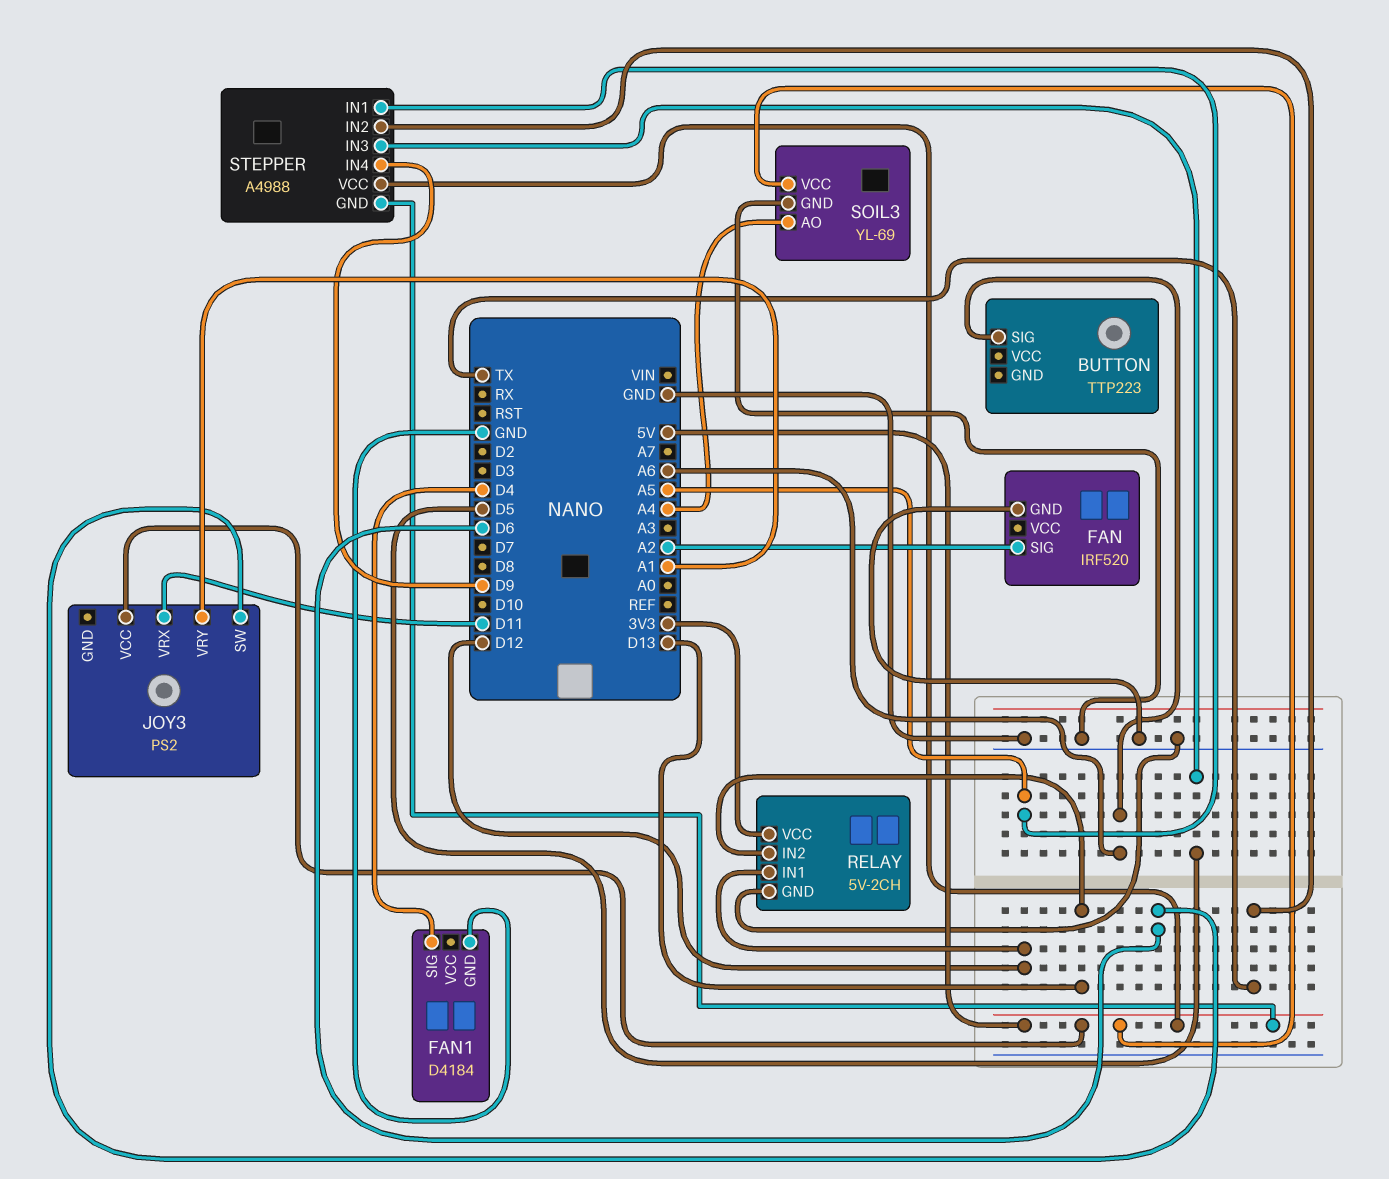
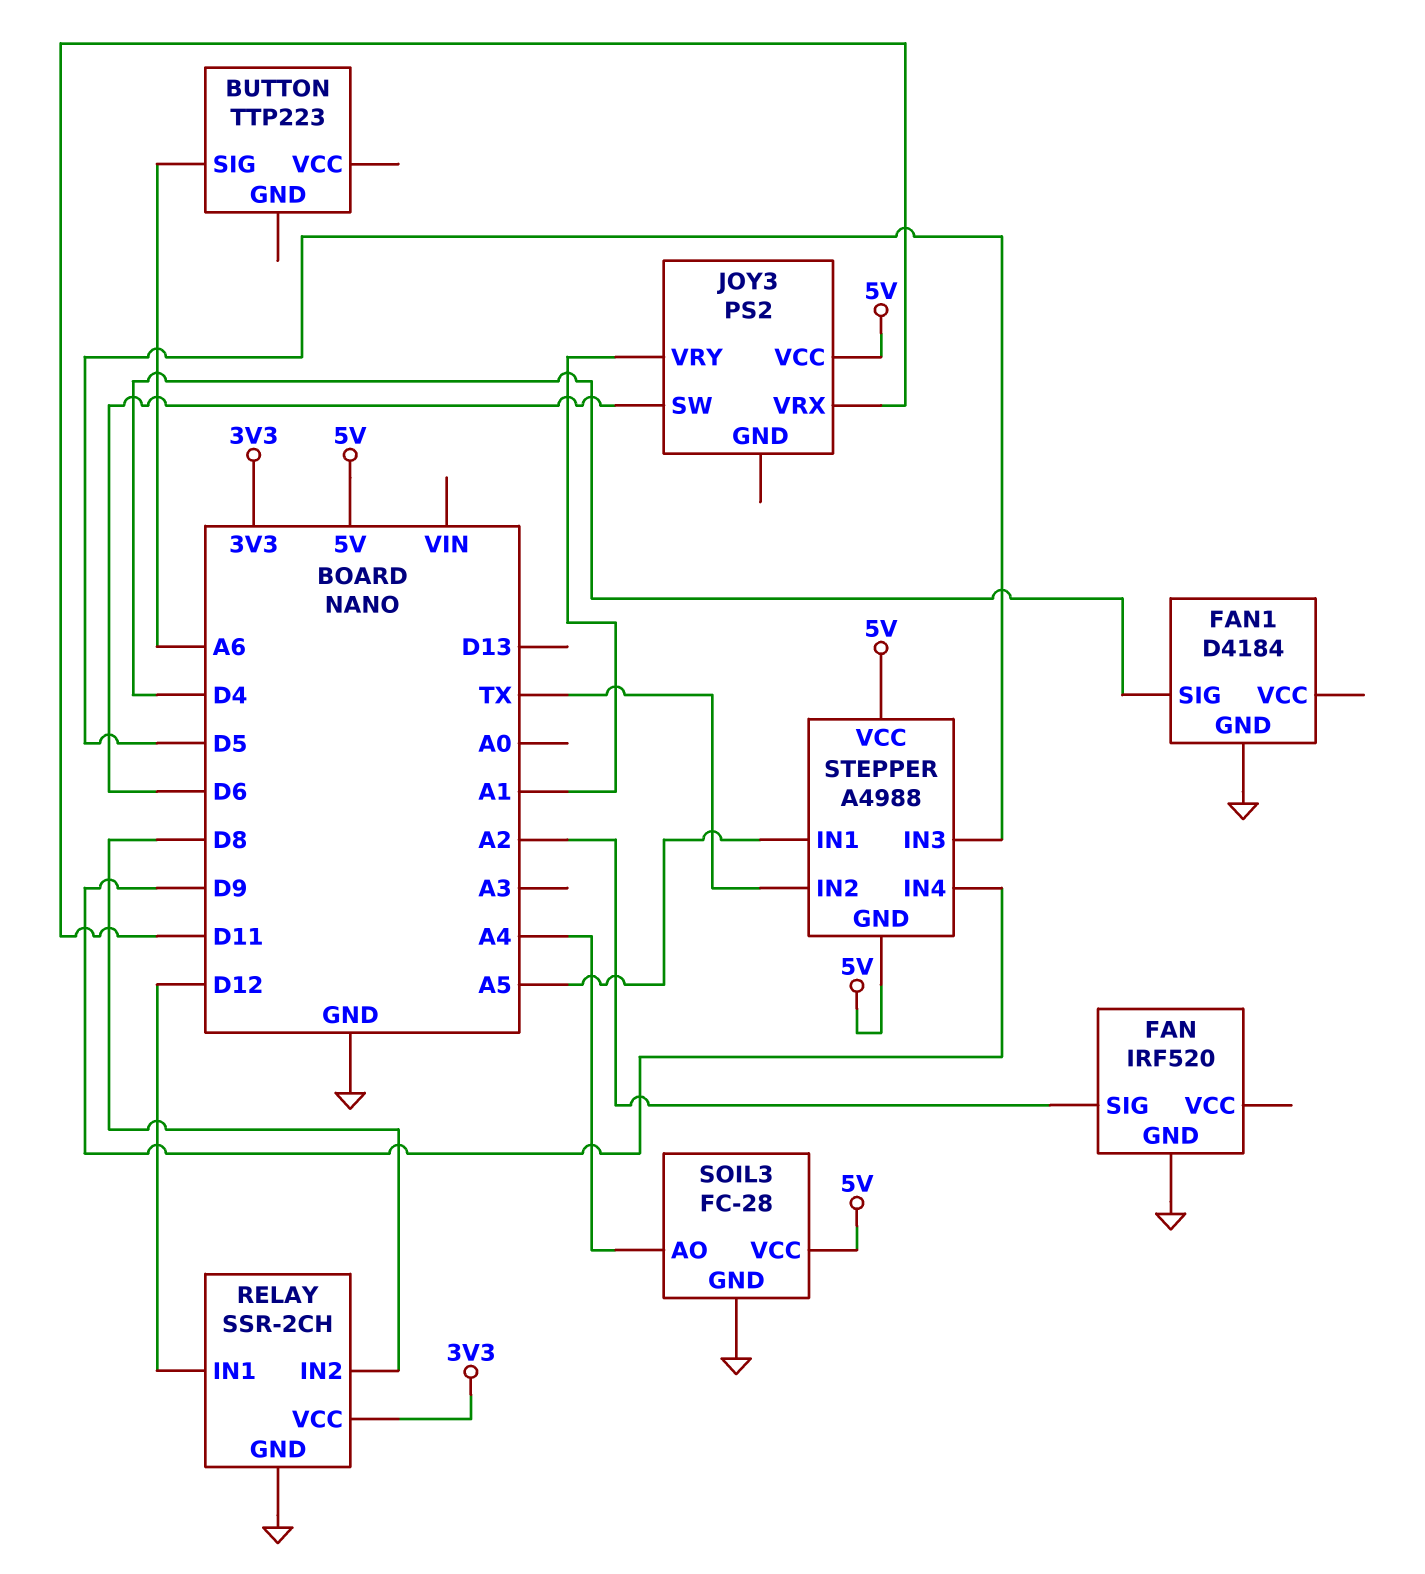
RELAY: 5V-2CH -> SSR-2CH
RELAY pin IN2: D13 -> D8
SOIL3: YL-69 -> FC-28

